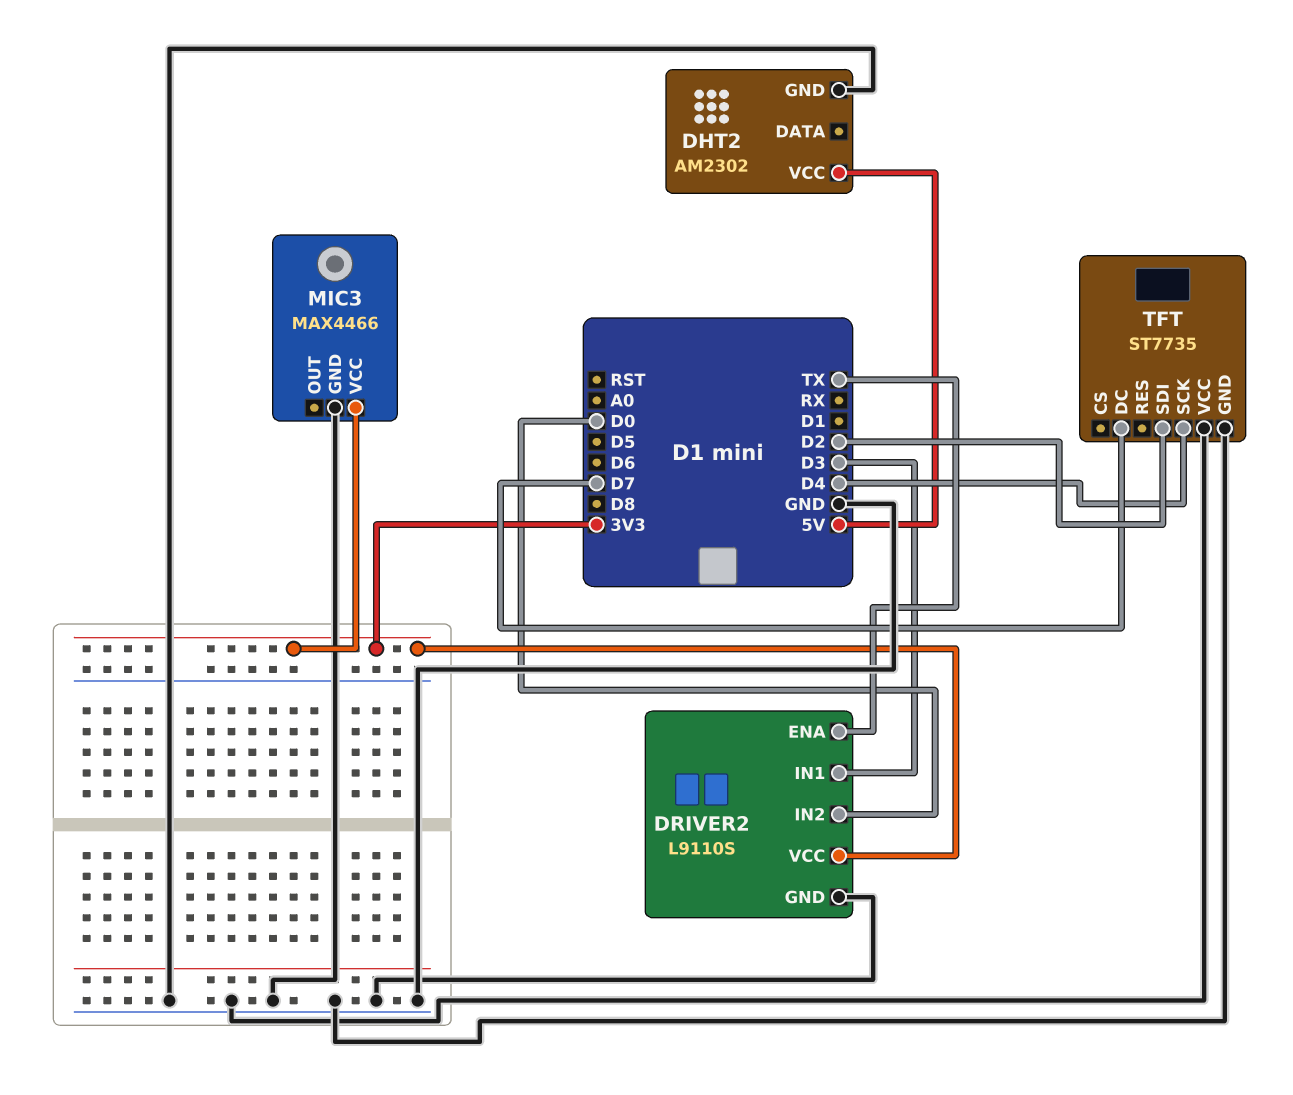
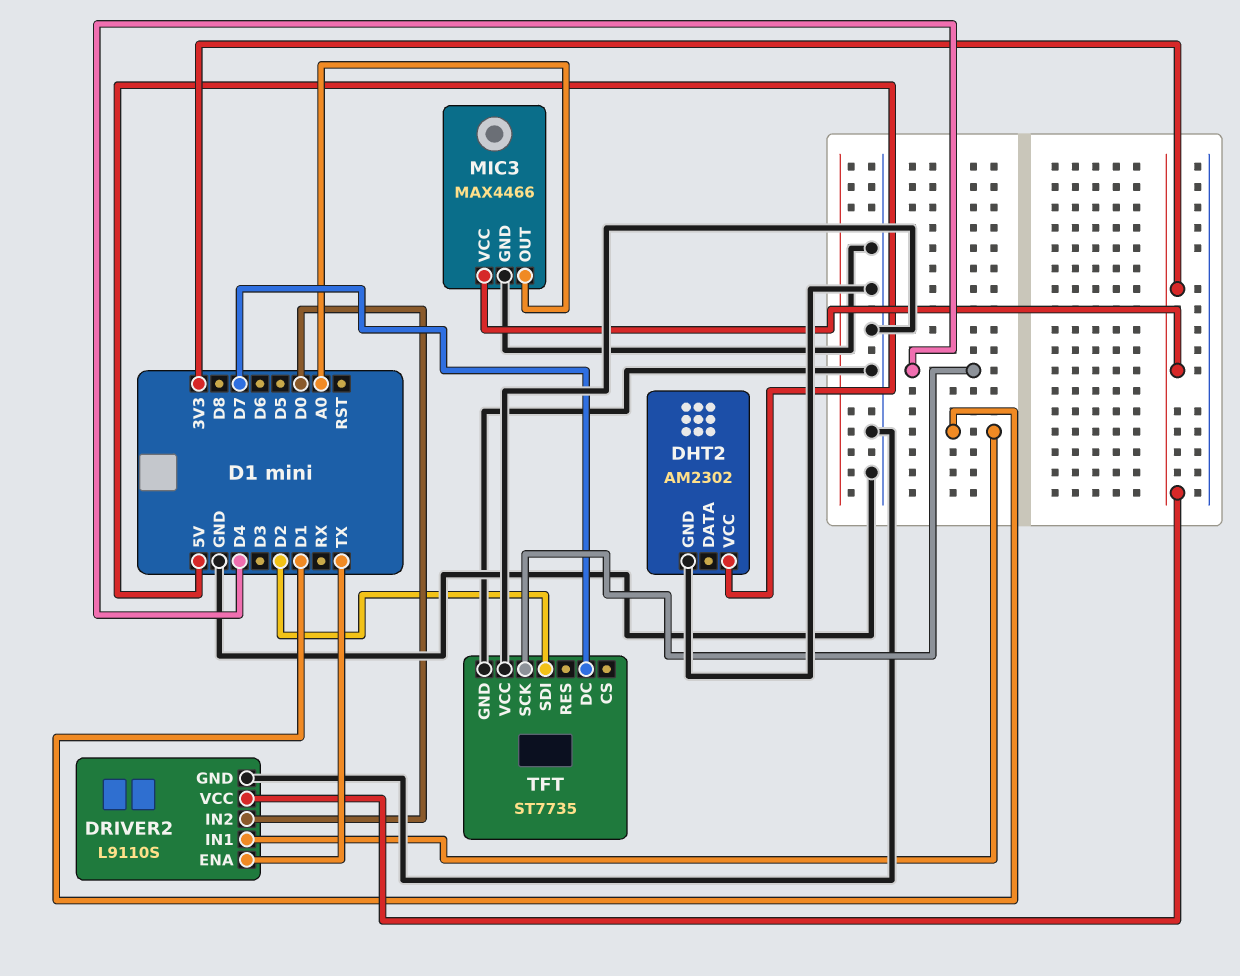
DRIVER2 pin IN1: D3 -> D1
MIC3 pin OUT: none -> A0

